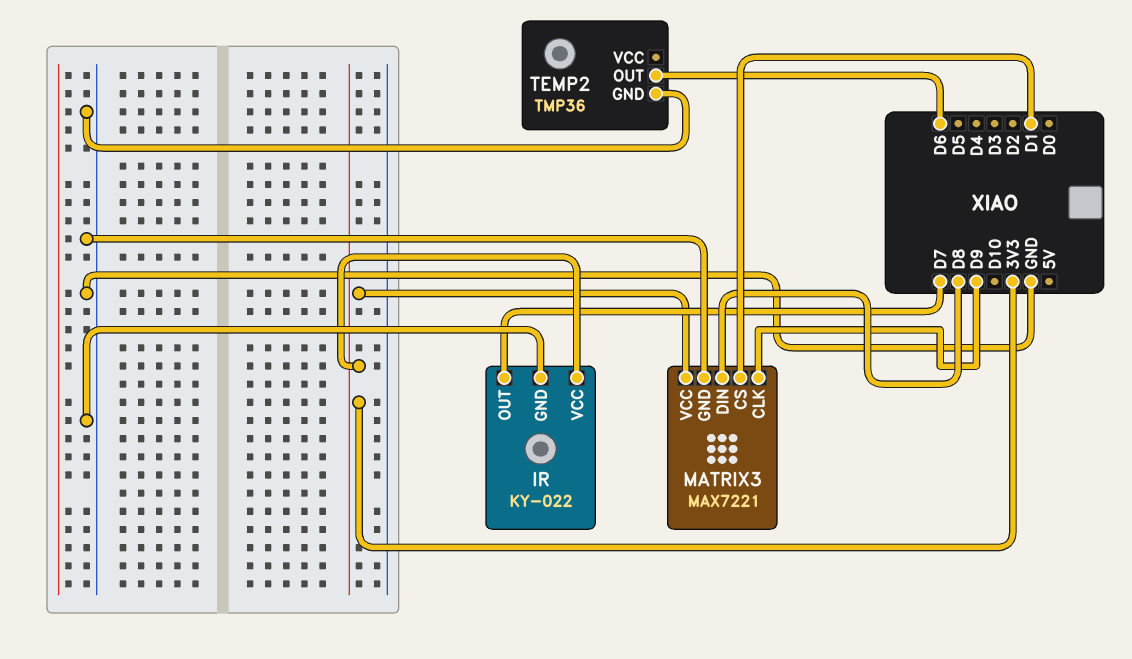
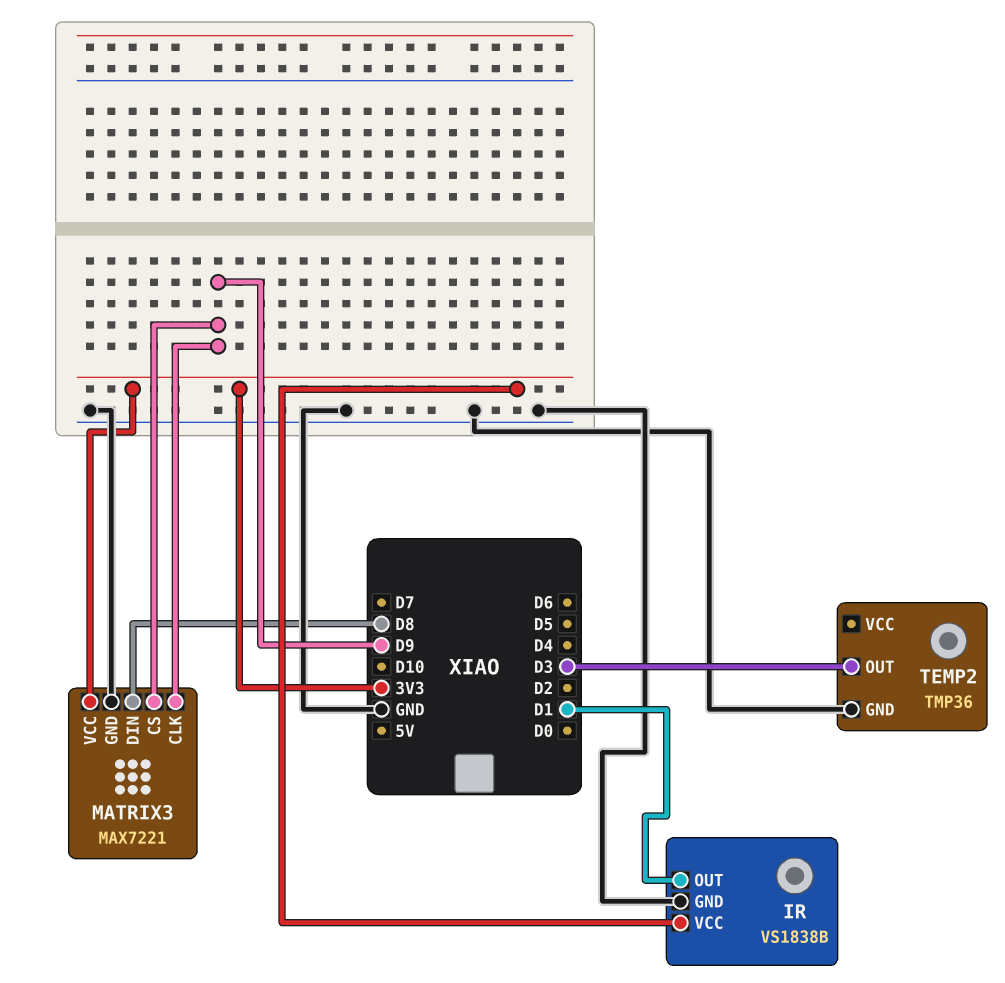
IR: KY-022 -> VS1838B
IR pin OUT: D7 -> D1
MATRIX3 pin CS: D1 -> D9
TEMP2 pin OUT: D6 -> D3

